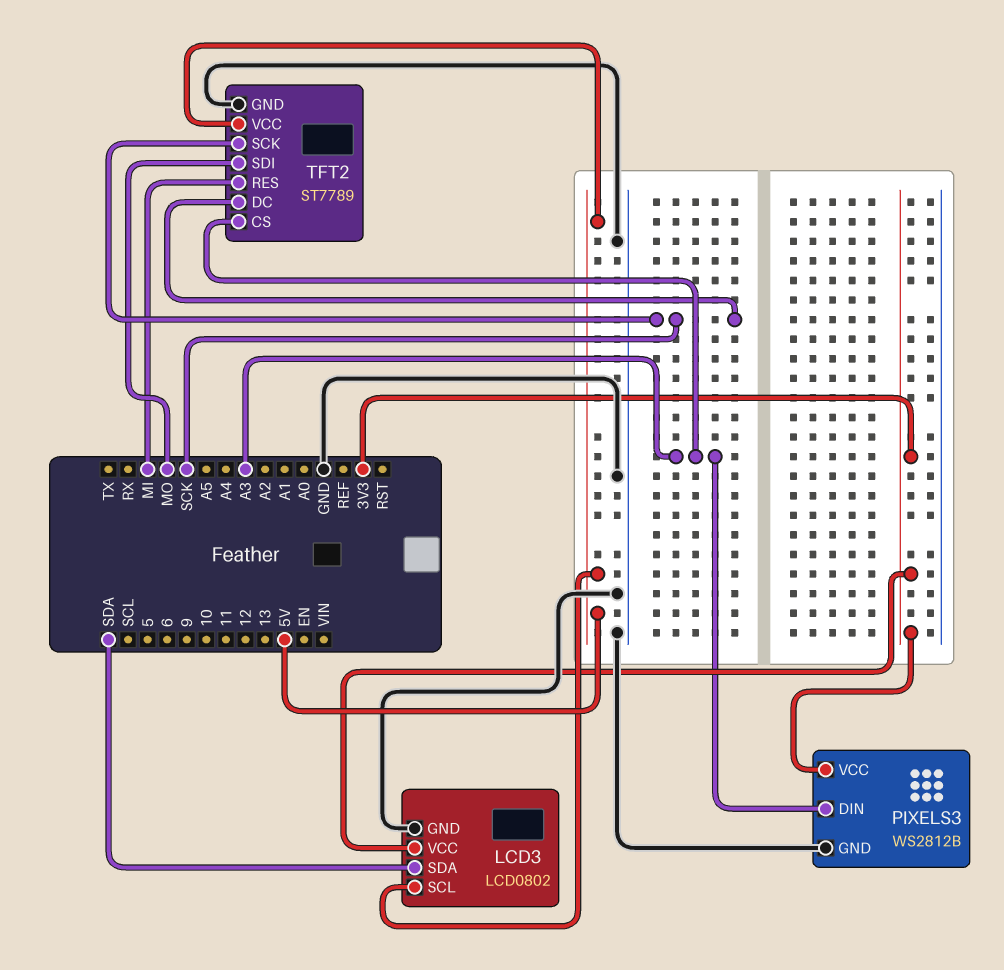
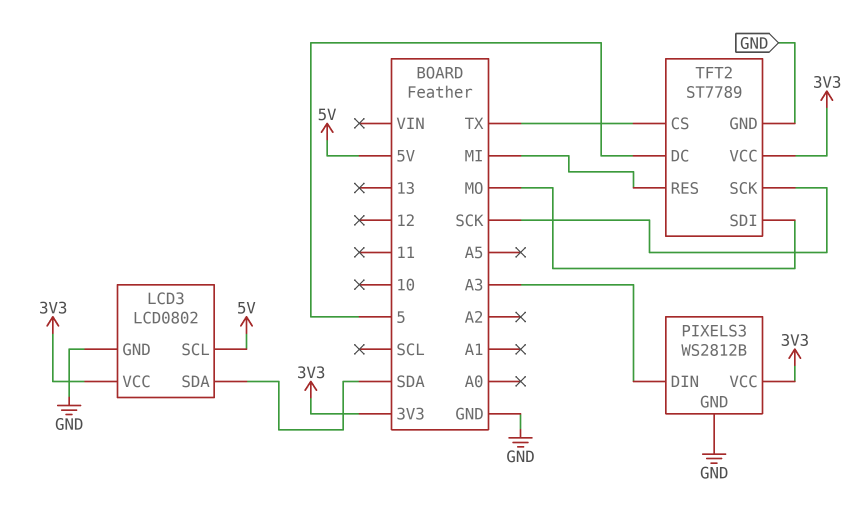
TFT2 pin CS: A3 -> TX
TFT2 pin DC: SCK -> 5
TFT2 pin VCC: 5V -> 3V3

